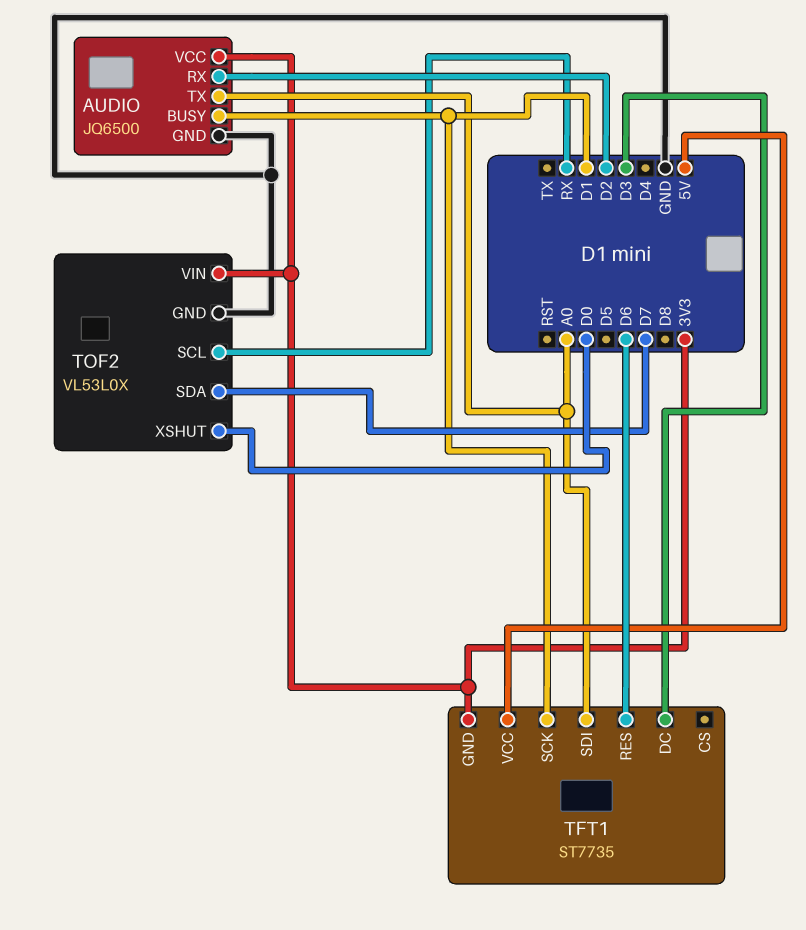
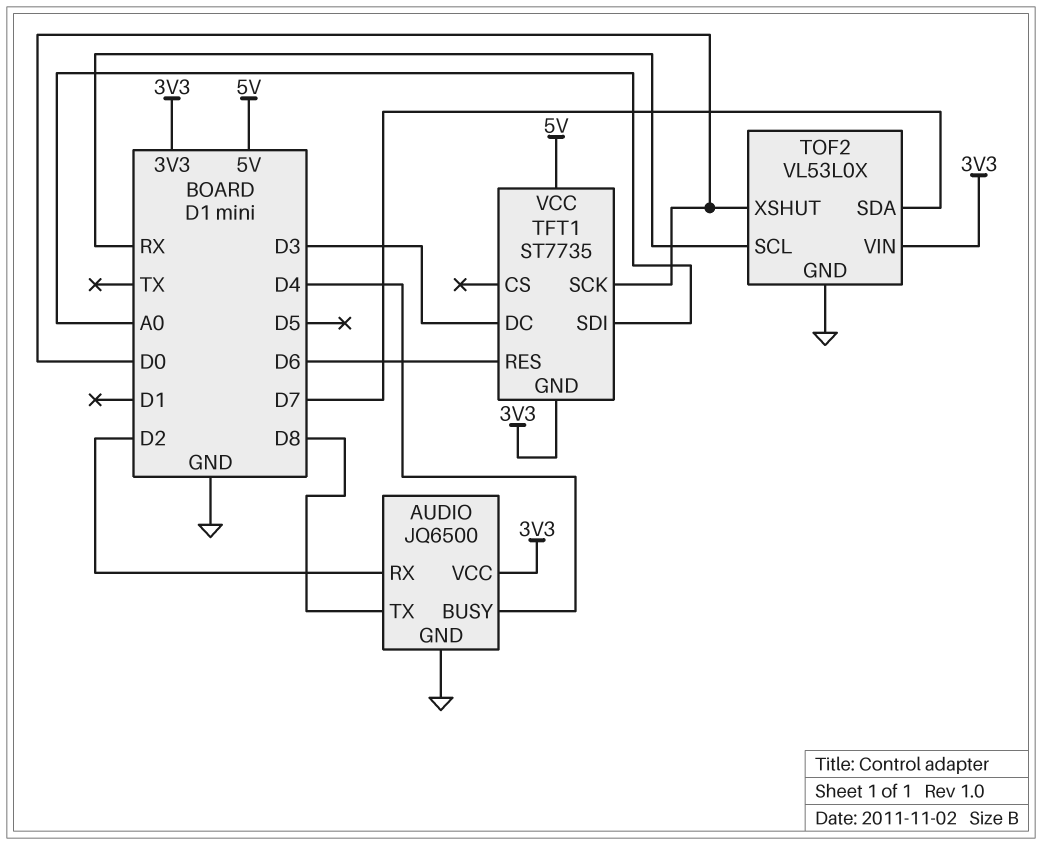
AUDIO pin BUSY: D1 -> D4
AUDIO pin TX: A0 -> D8
TFT1 pin SCK: D1 -> D0

